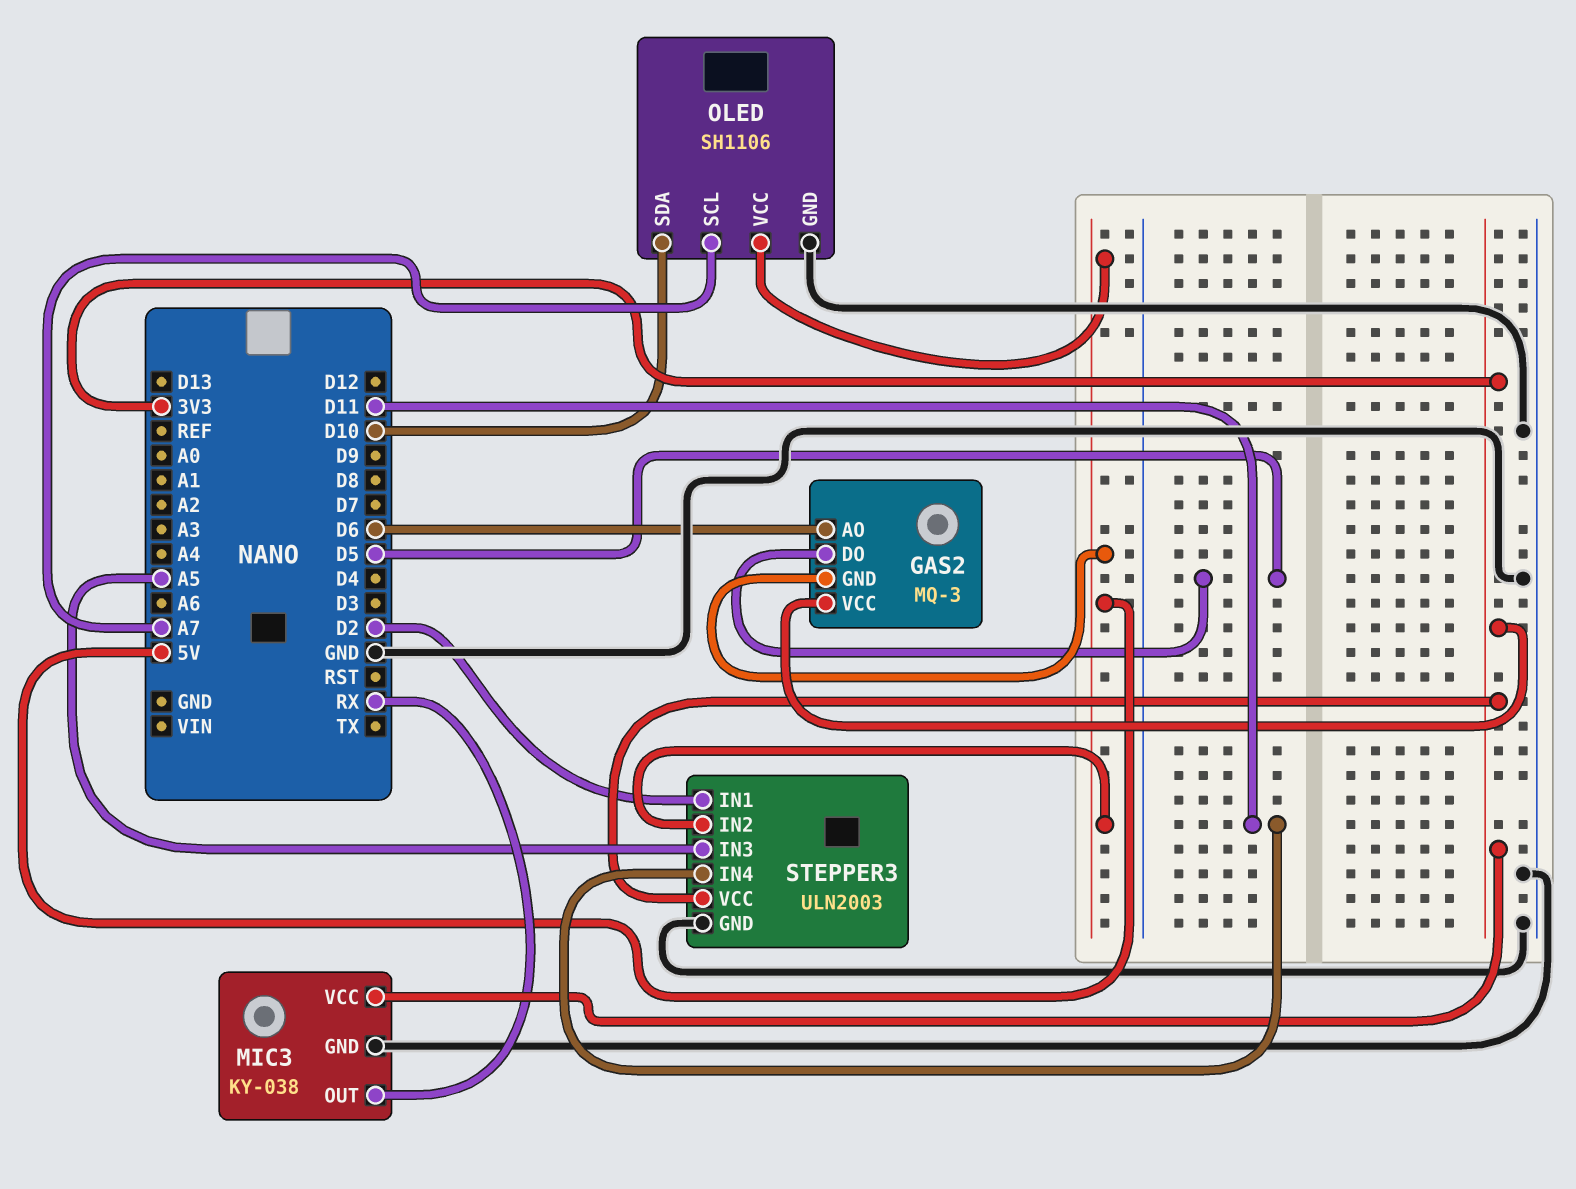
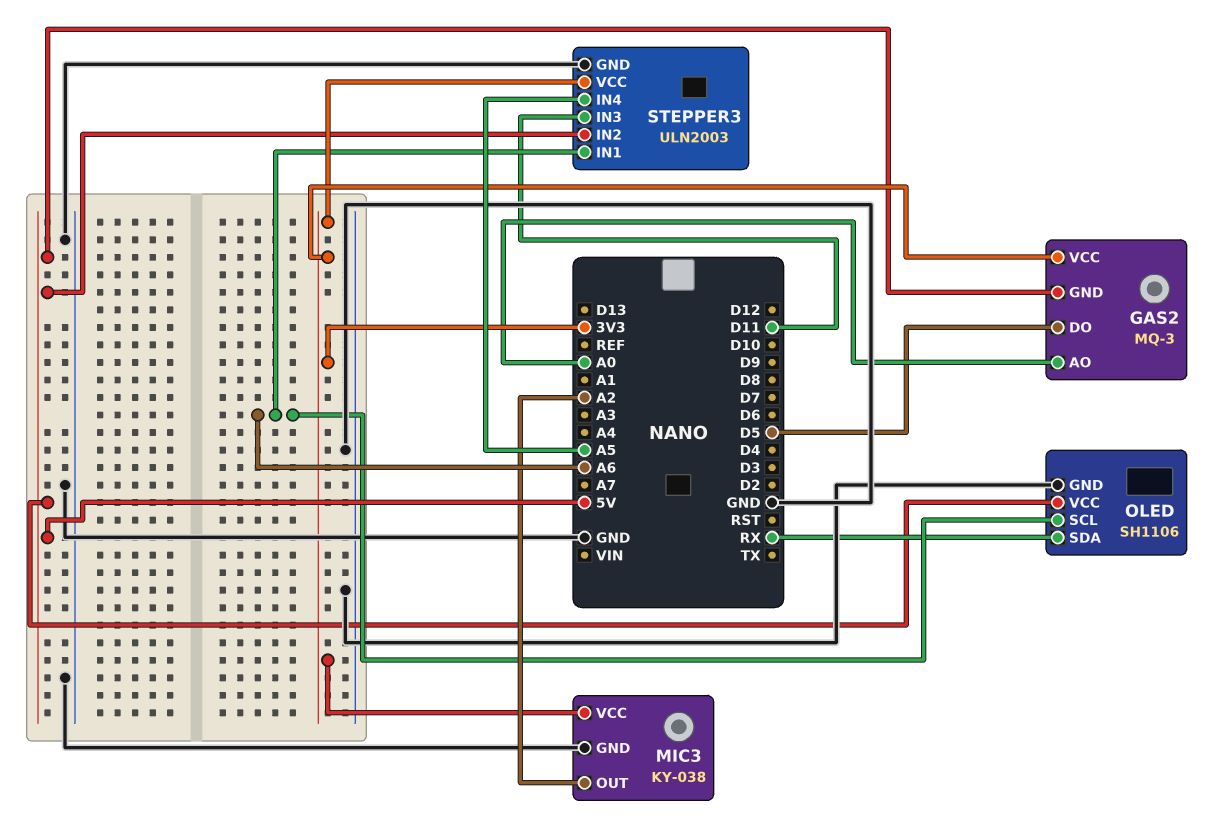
GAS2 pin AO: D6 -> A0
MIC3 pin OUT: RX -> A2
OLED pin SCL: A7 -> A6
OLED pin SDA: D10 -> RX
STEPPER3 pin IN1: D2 -> A6
STEPPER3 pin IN3: A5 -> D11
STEPPER3 pin IN4: D11 -> A5

